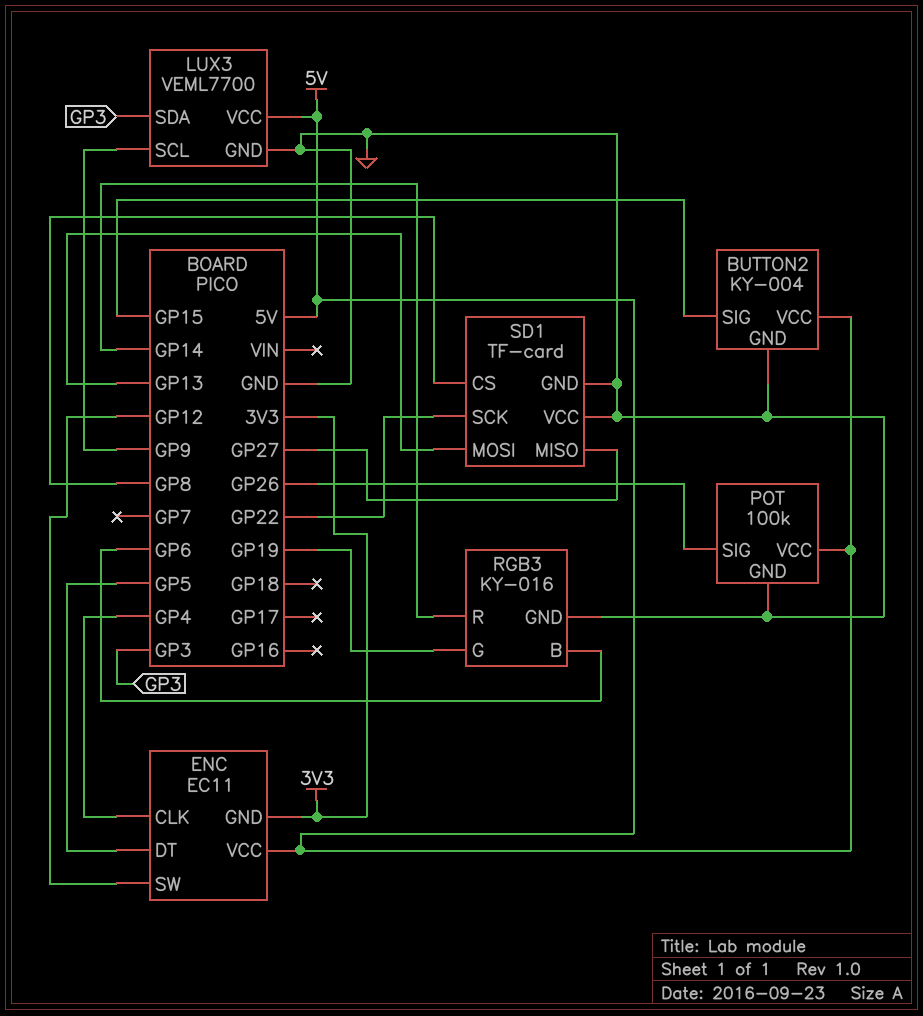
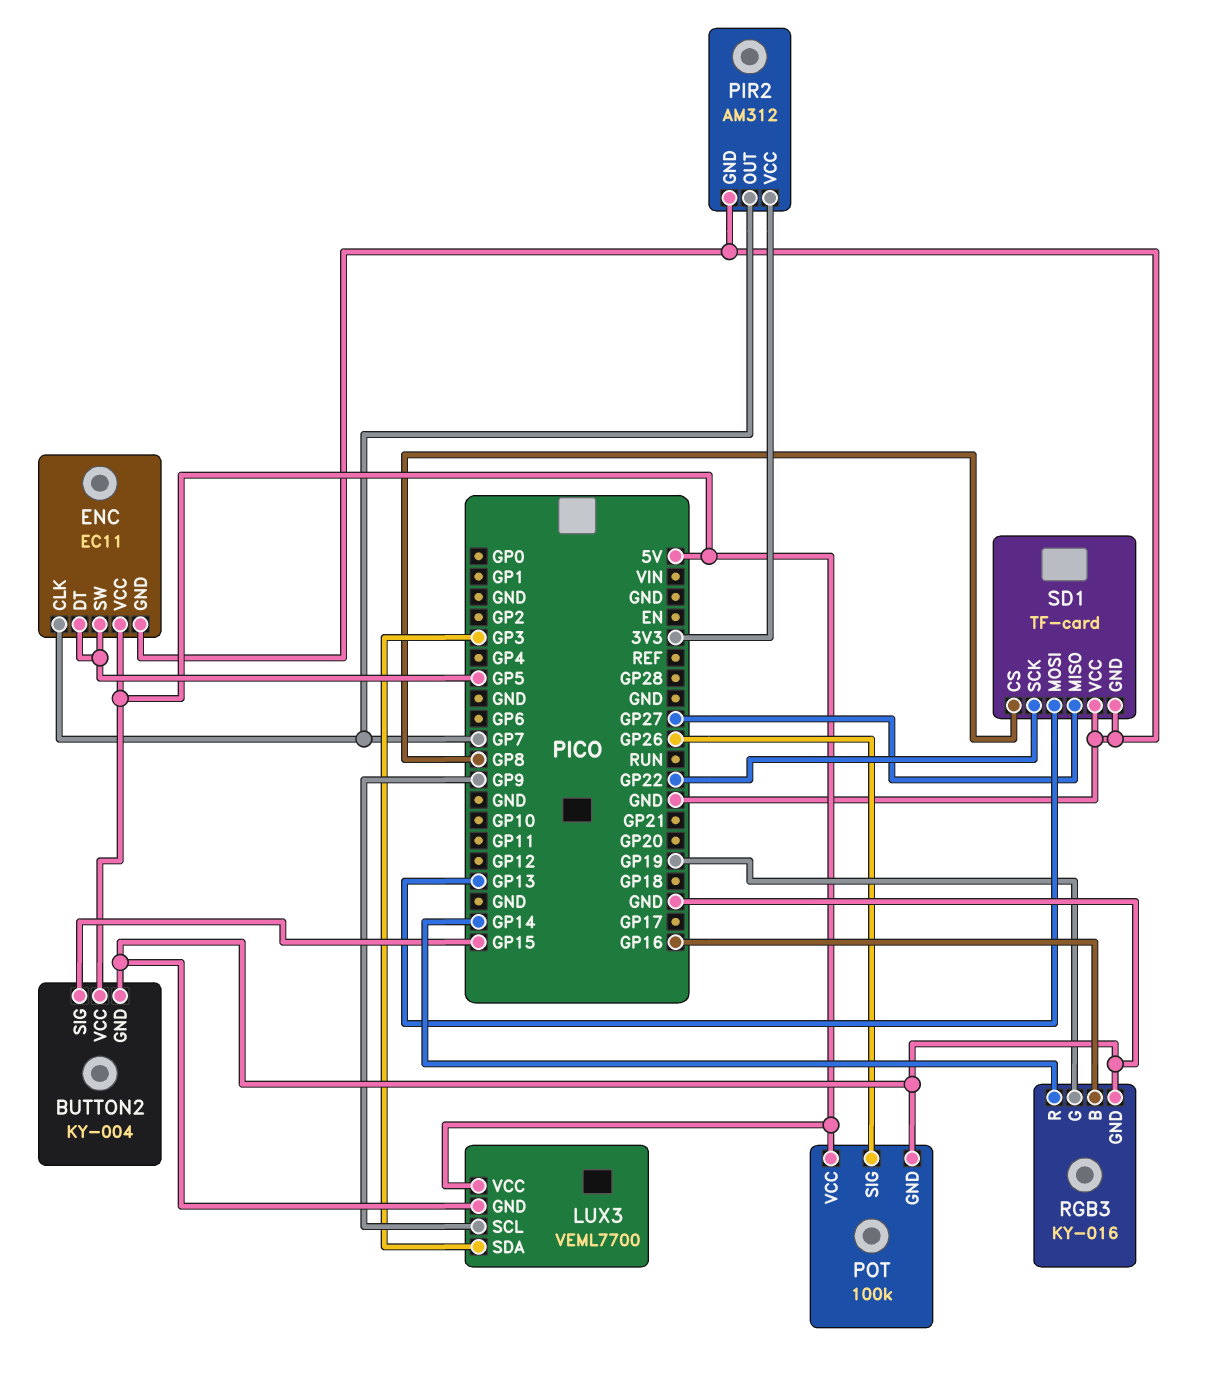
ENC pin CLK: GP4 -> GP7
ENC pin GND: 3V3 -> GND
ENC pin SW: GP12 -> GP5
PIR2: none -> AM312
PIR2 pin GND: none -> GND
PIR2 pin OUT: none -> GP7
PIR2 pin VCC: none -> 3V3
RGB3 pin B: GP6 -> GP16

